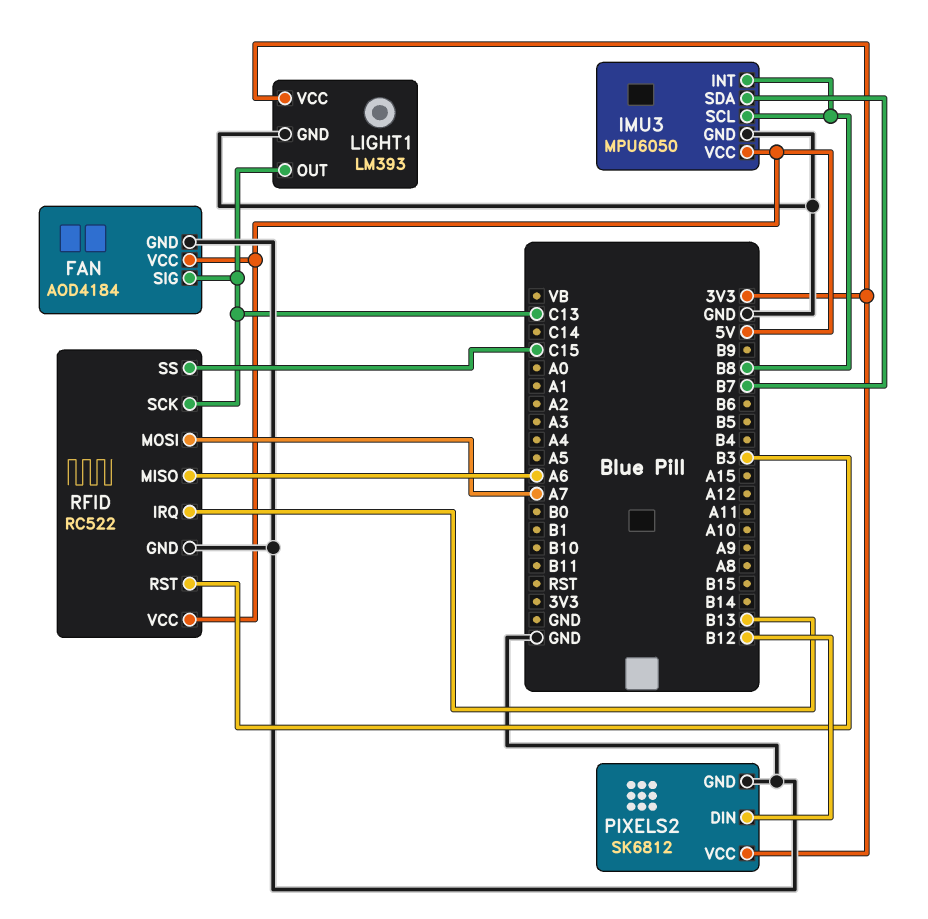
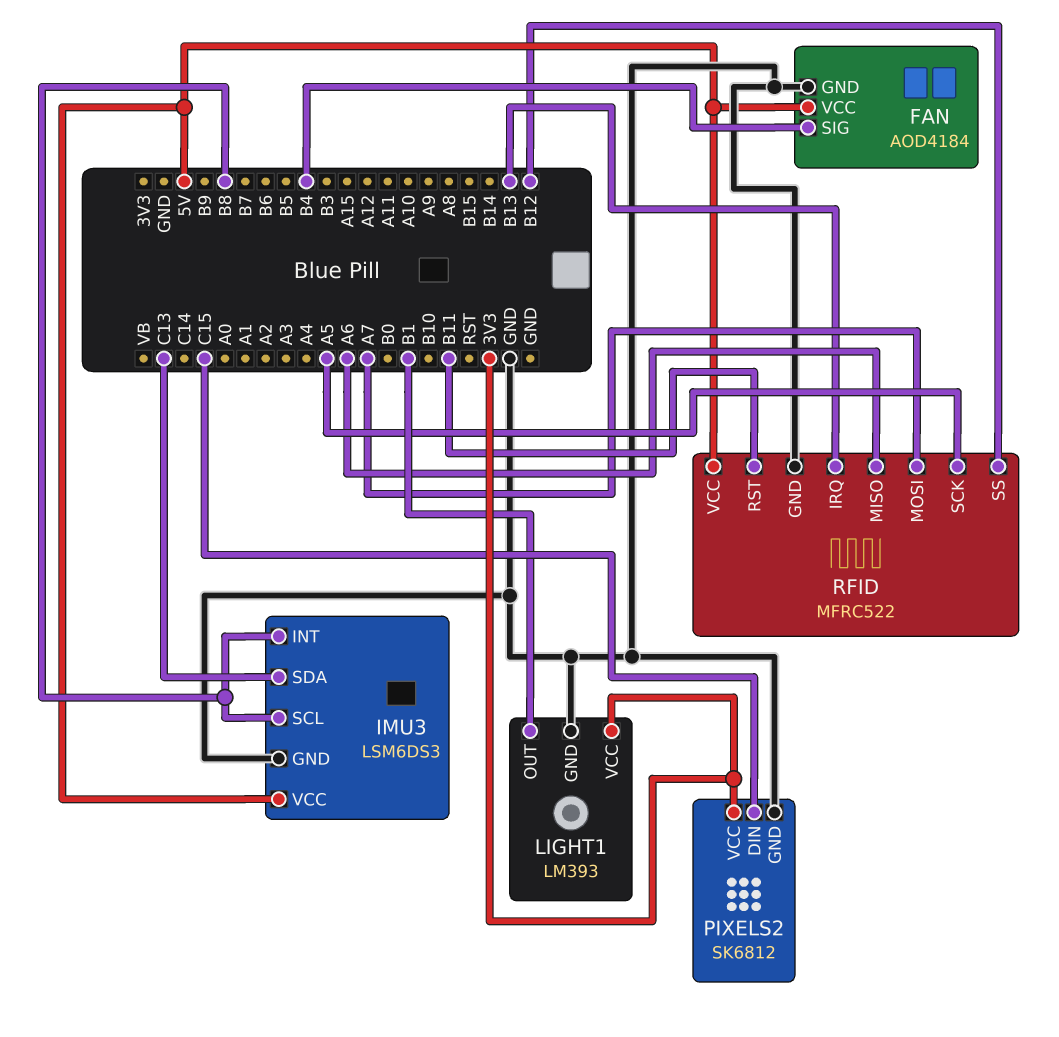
FAN pin SIG: C13 -> B4
IMU3: MPU6050 -> LSM6DS3
IMU3 pin SDA: B7 -> C13
LIGHT1 pin OUT: C13 -> B1
PIXELS2 pin DIN: B12 -> C15
RFID: RC522 -> MFRC522
RFID pin RST: B3 -> B11
RFID pin SCK: C13 -> A5
RFID pin SS: C15 -> B12

